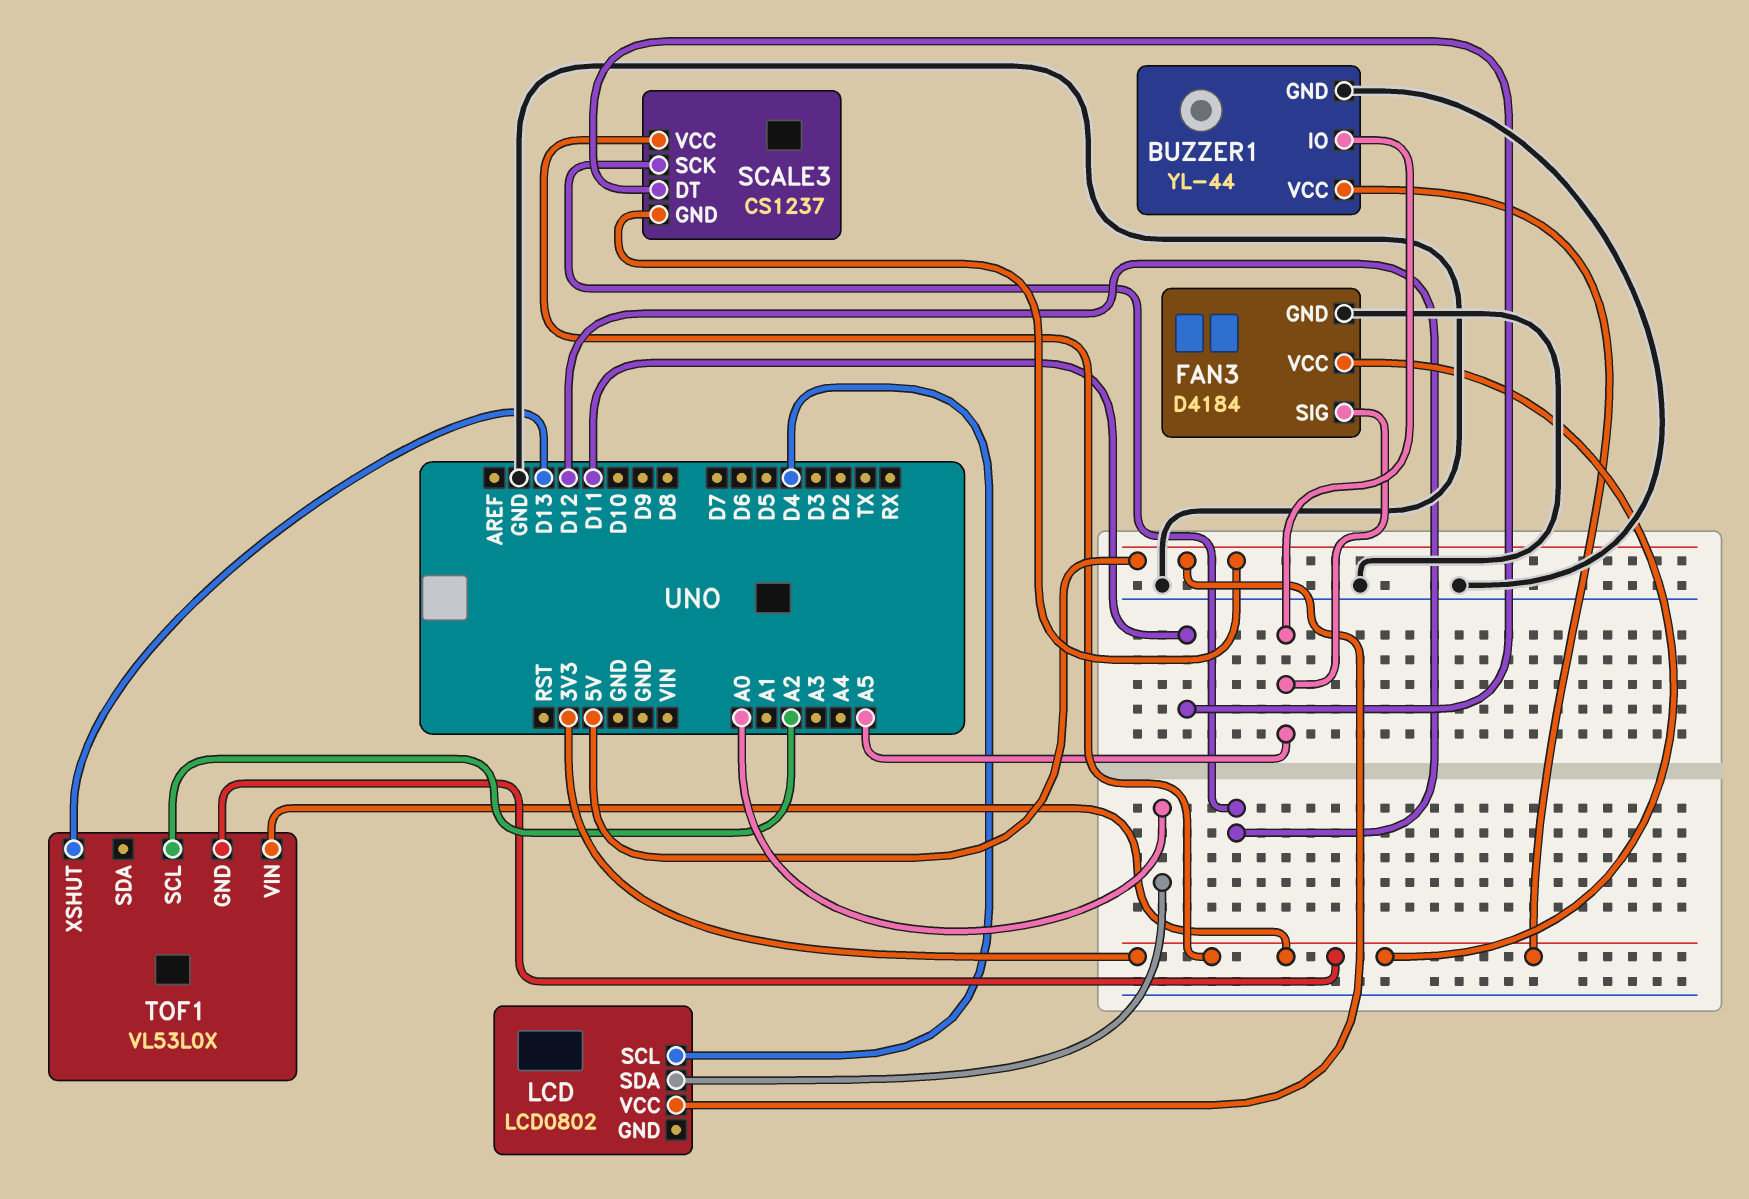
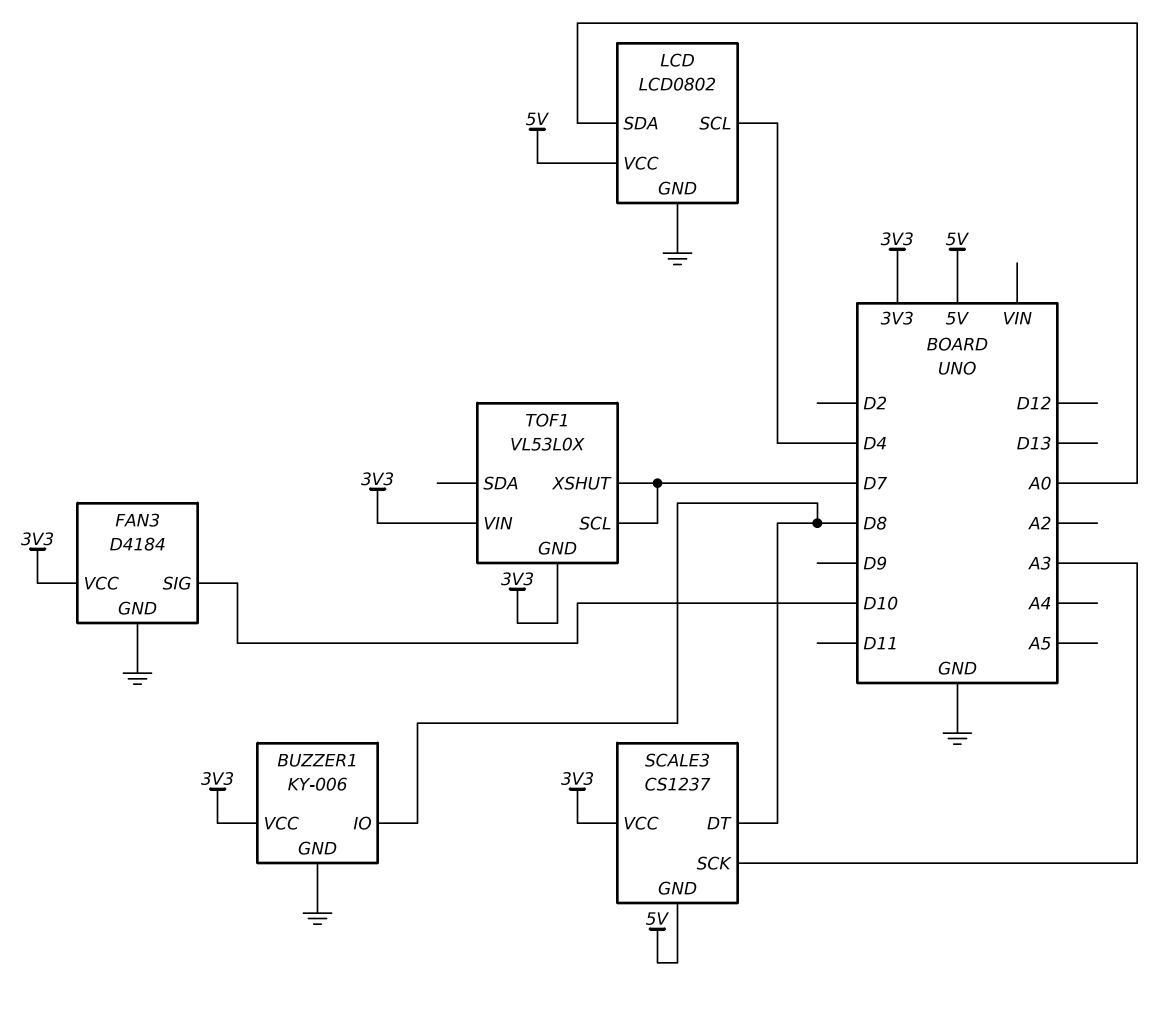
BUZZER1: YL-44 -> KY-006
BUZZER1 pin IO: A5 -> D8
FAN3 pin SIG: A5 -> D10
LCD pin GND: none -> GND
SCALE3 pin DT: D11 -> D8
SCALE3 pin SCK: D12 -> A3
TOF1 pin SCL: A2 -> D7
TOF1 pin XSHUT: D13 -> D7

